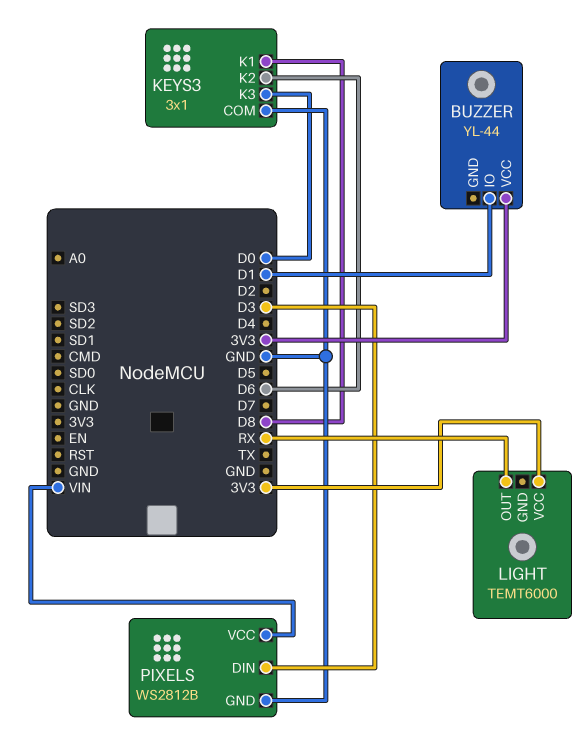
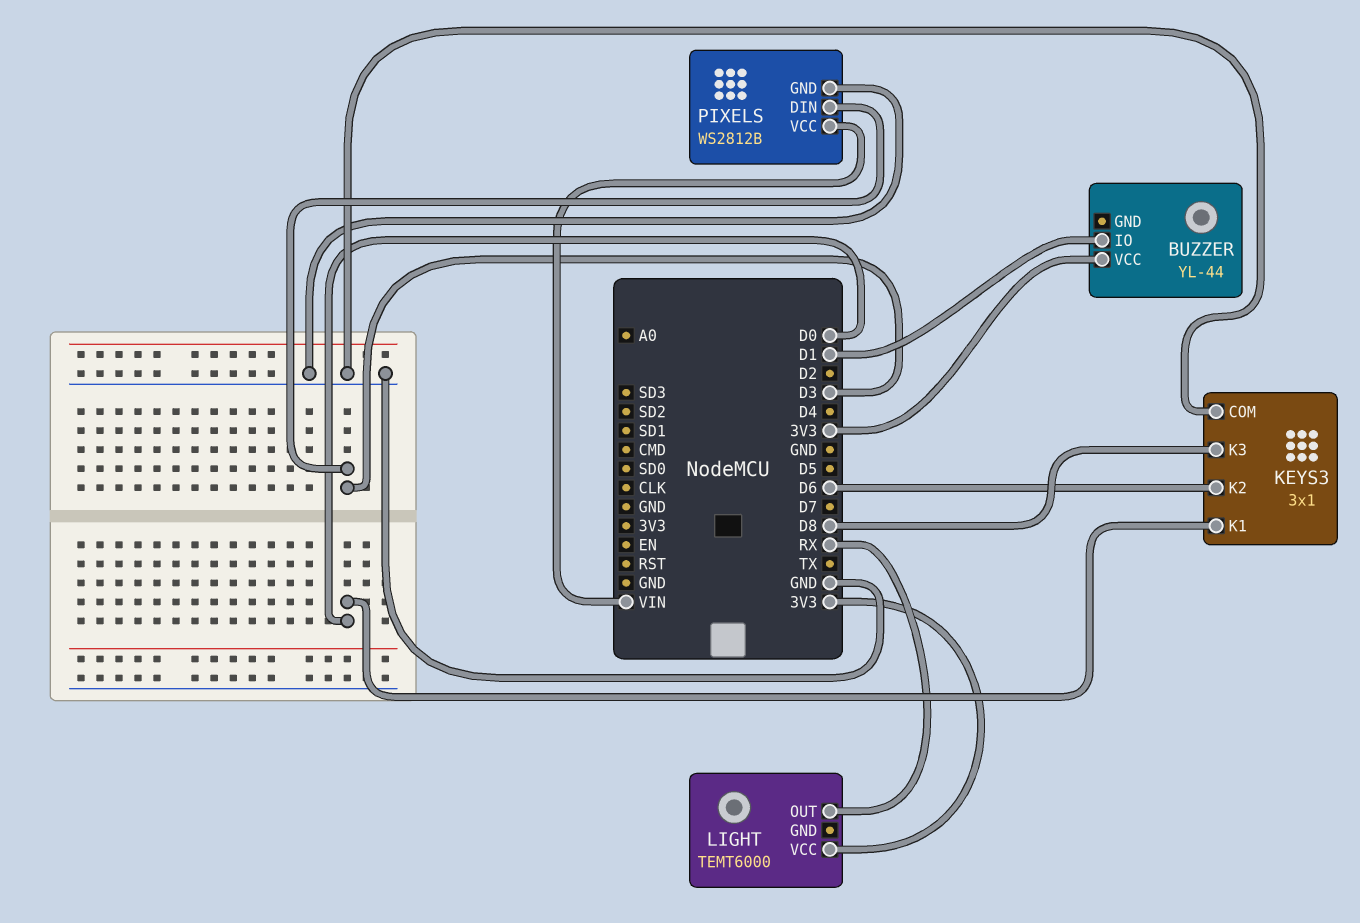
KEYS3 pin K1: D8 -> D0
KEYS3 pin K3: D0 -> D8

